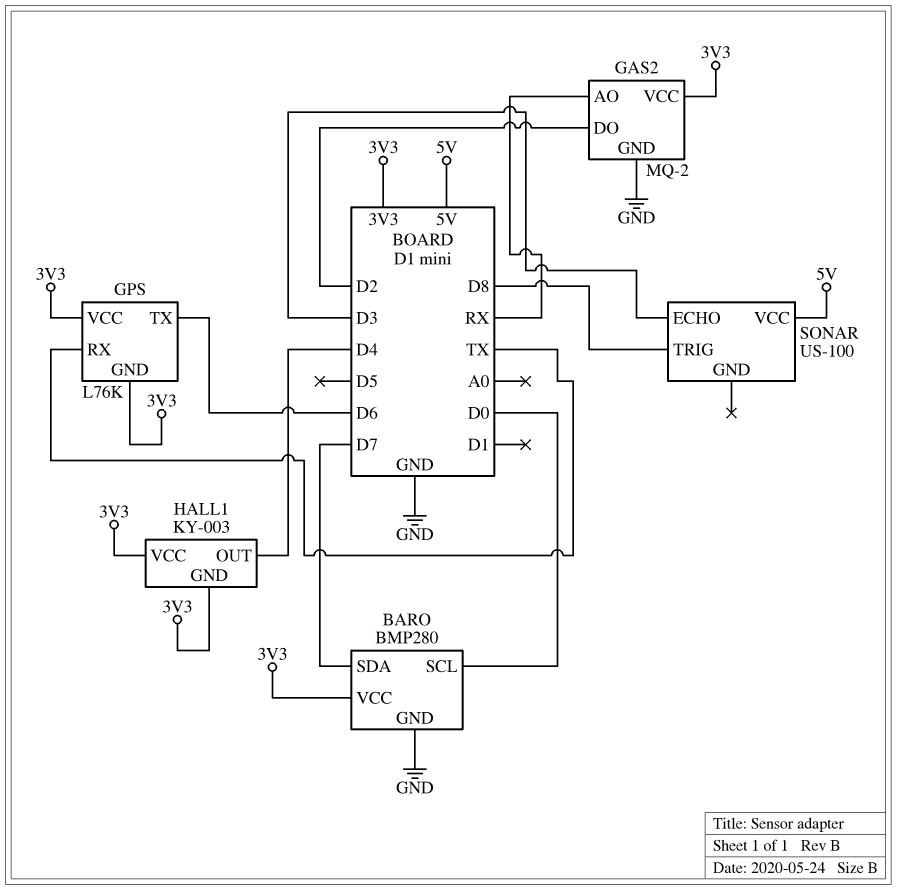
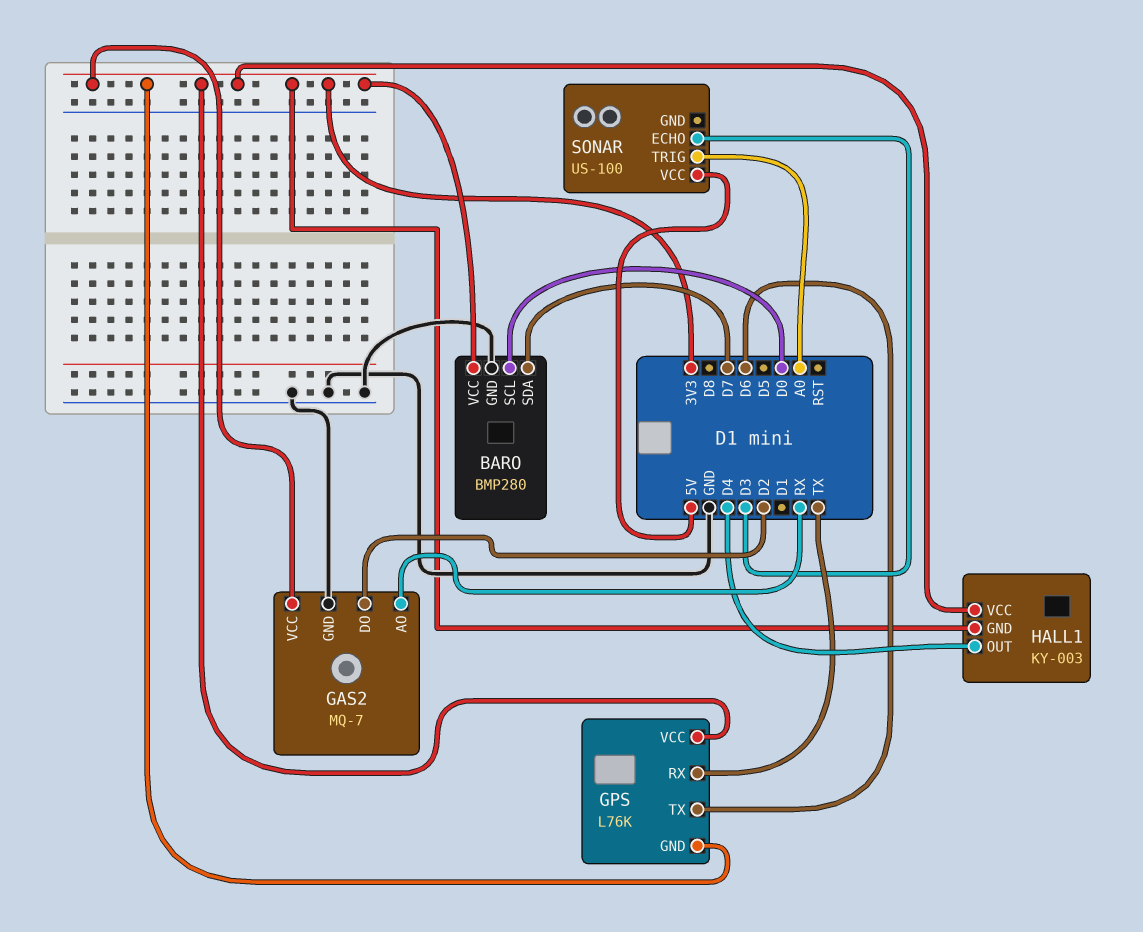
GAS2: MQ-2 -> MQ-7
SONAR pin TRIG: D8 -> A0

